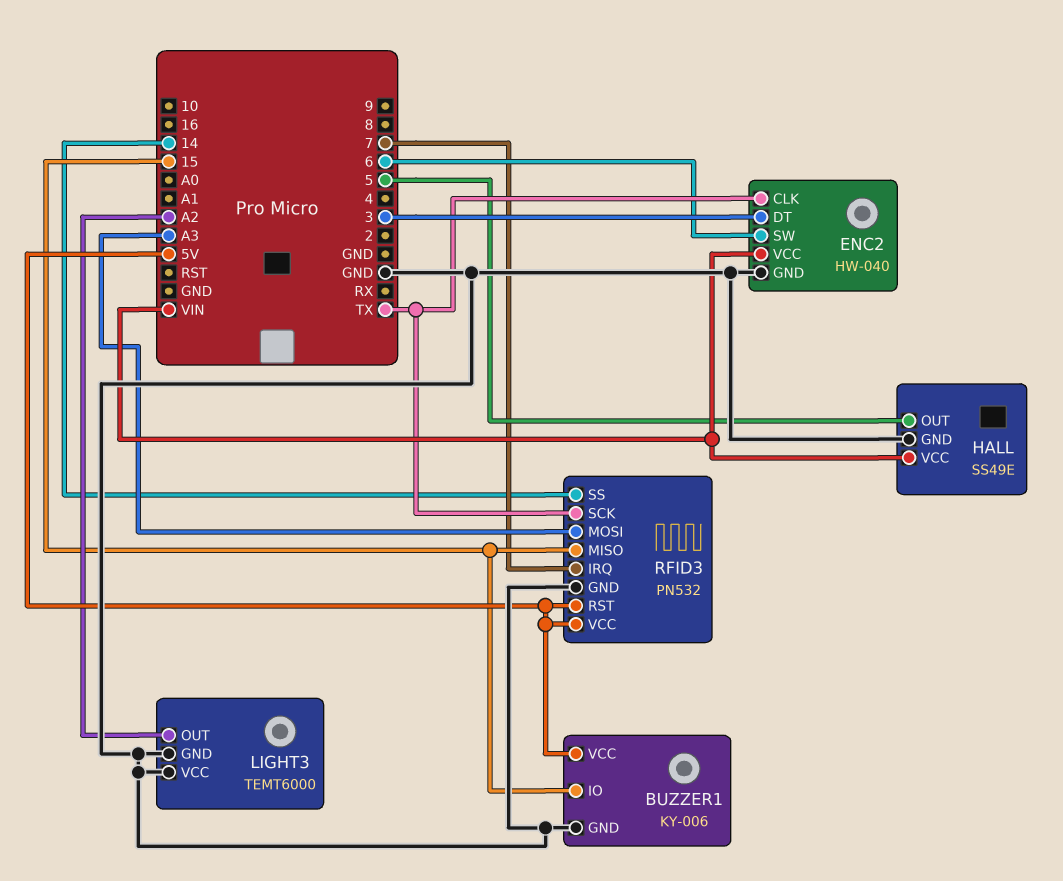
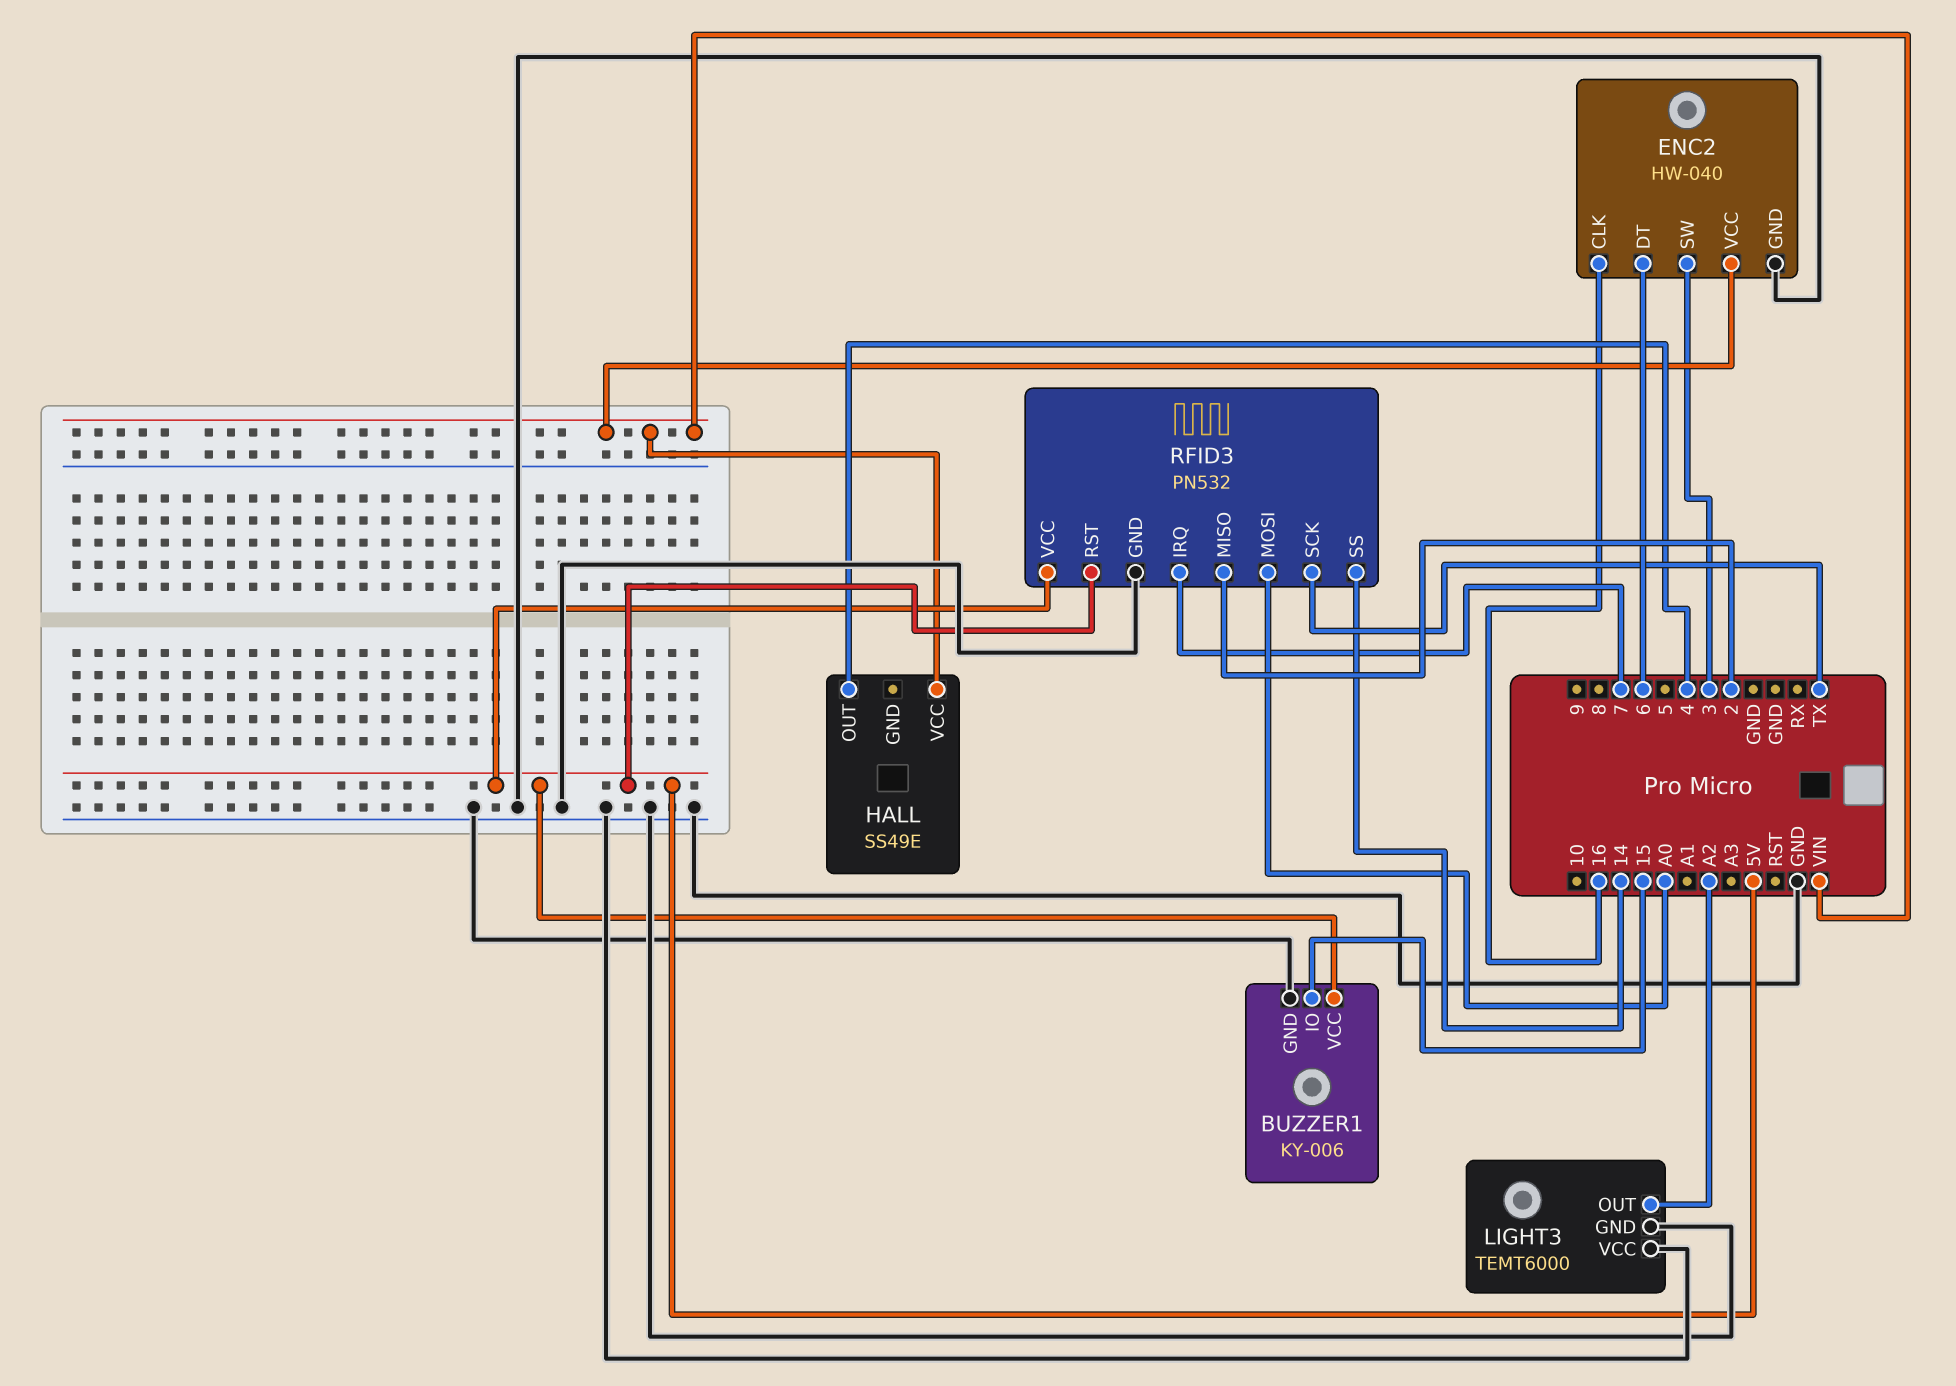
ENC2 pin CLK: TX -> 16
ENC2 pin DT: 3 -> 6
ENC2 pin SW: 6 -> 3
HALL pin GND: GND -> none
HALL pin OUT: 5 -> 4
RFID3 pin MISO: 15 -> 2
RFID3 pin MOSI: A3 -> A0

